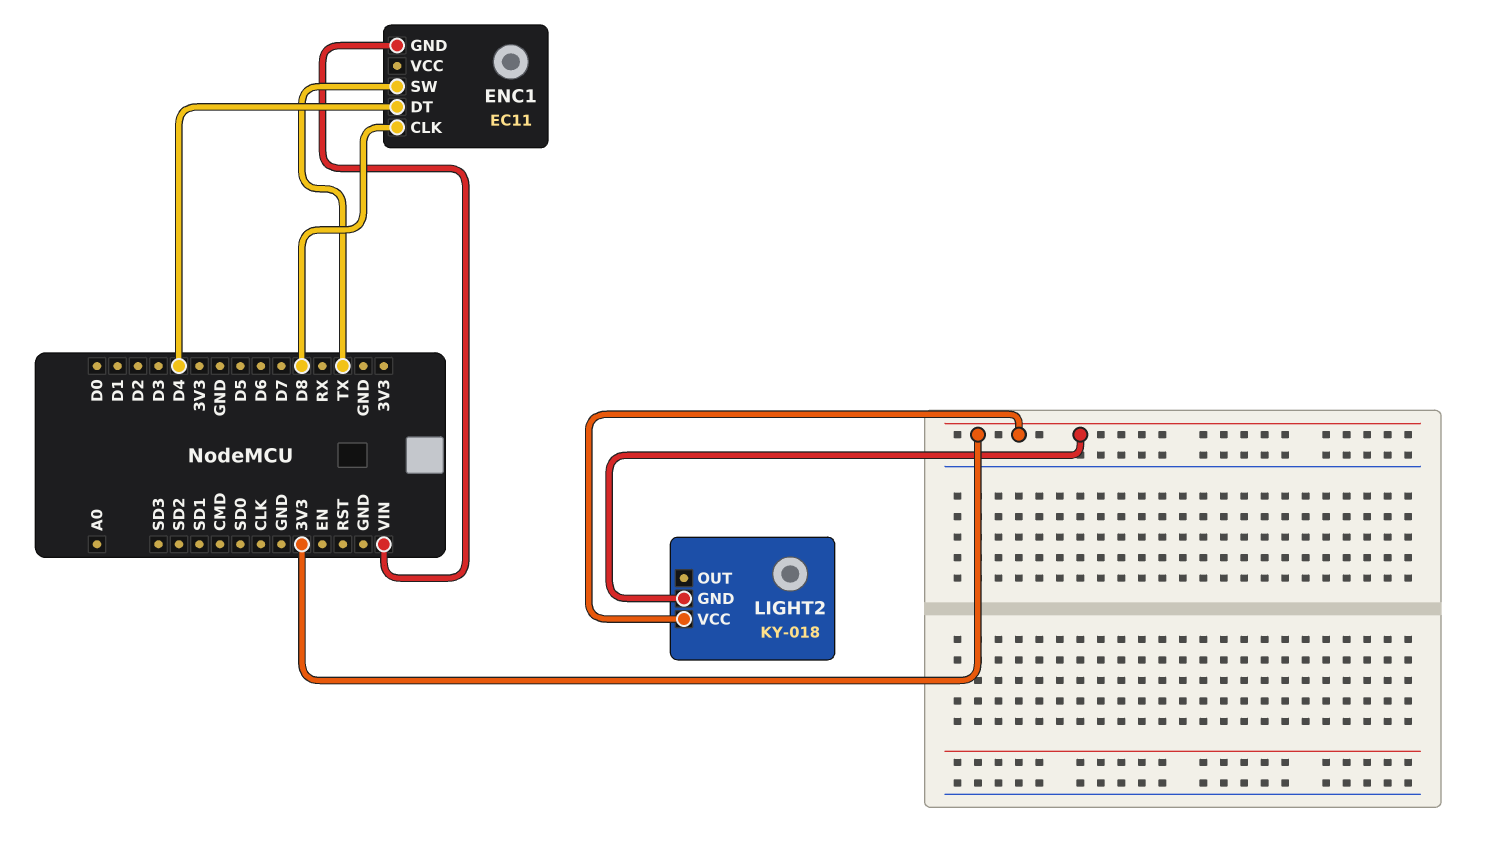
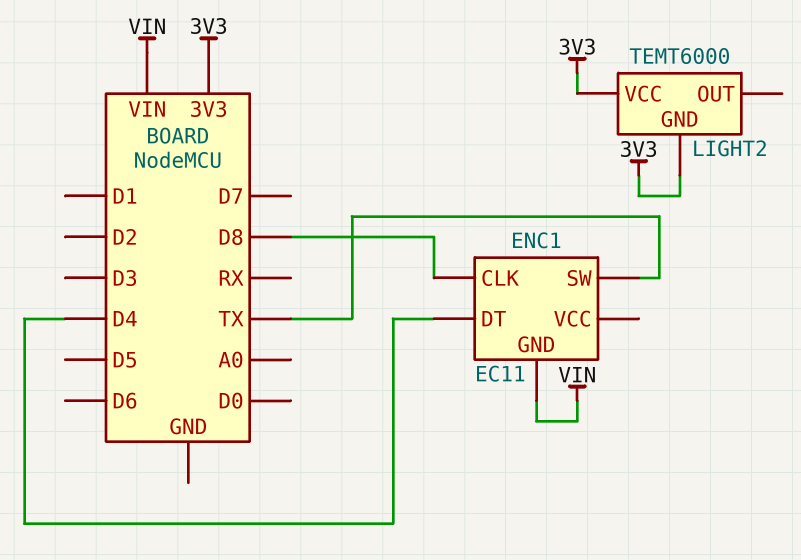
LIGHT2: KY-018 -> TEMT6000

